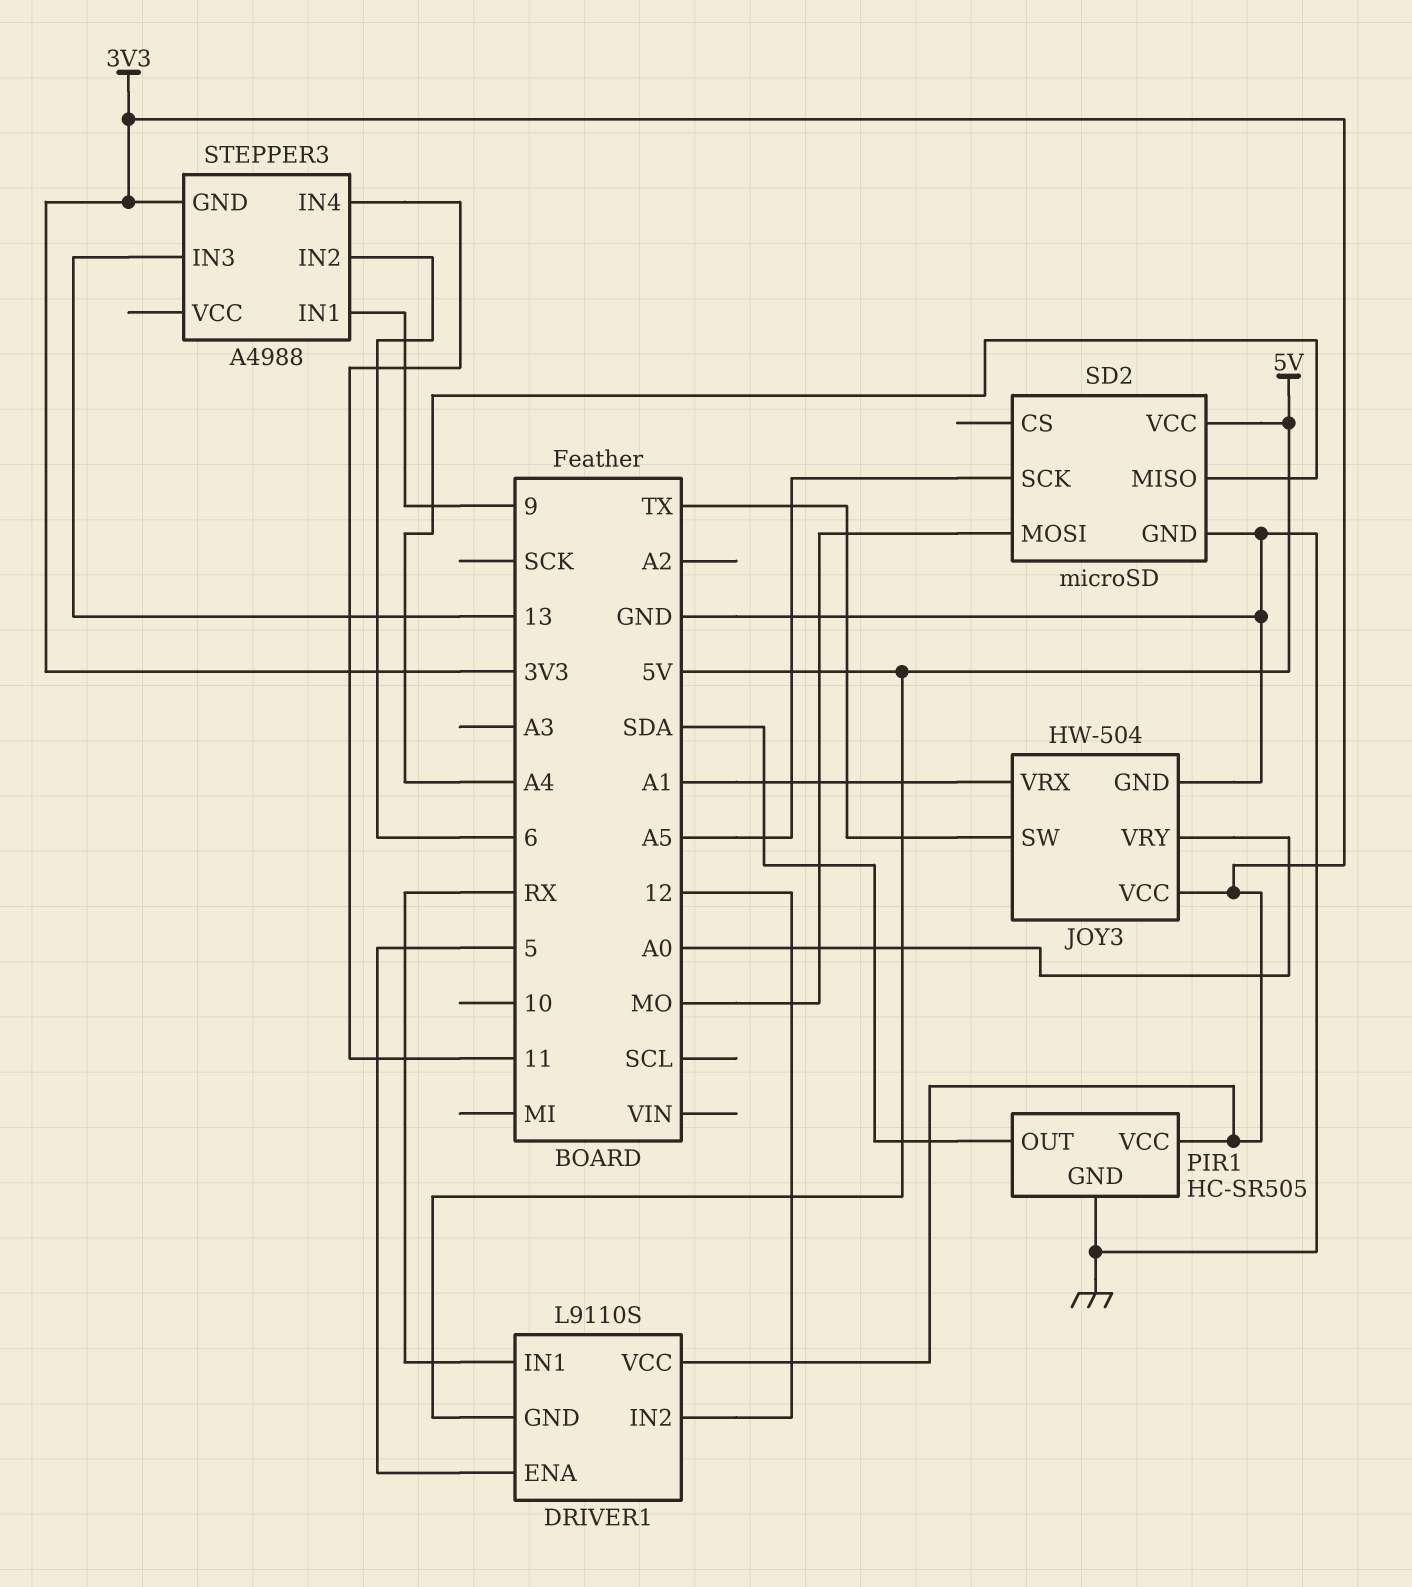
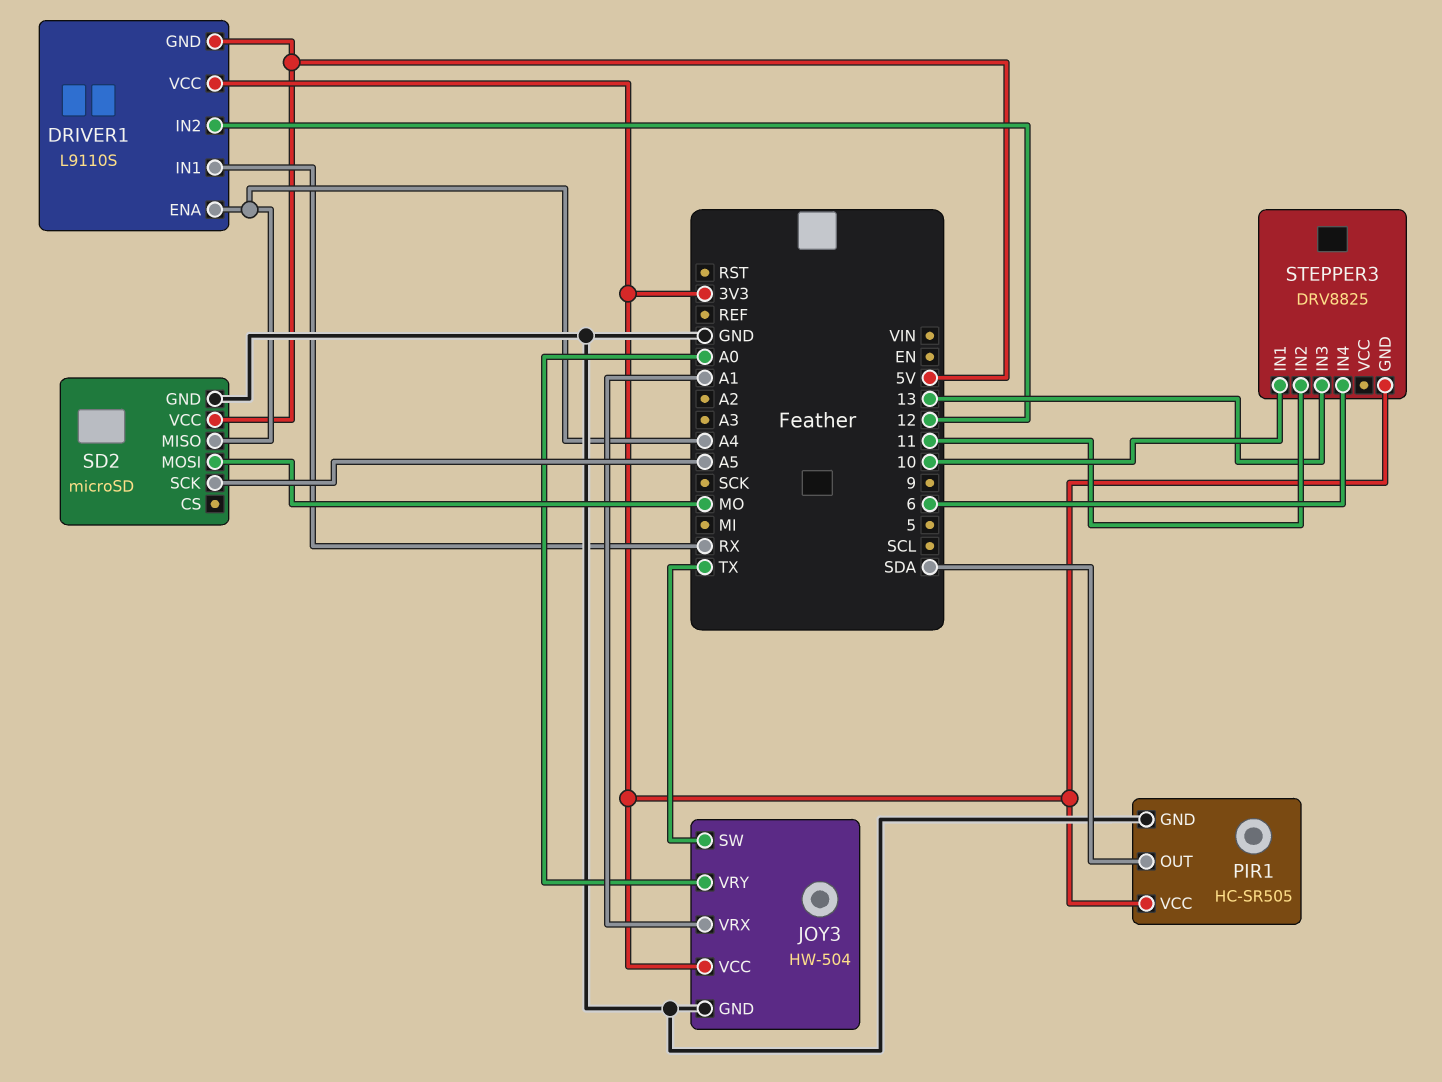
DRIVER1 pin ENA: 5 -> A4
STEPPER3: A4988 -> DRV8825
STEPPER3 pin IN1: 9 -> 10
STEPPER3 pin IN2: 6 -> 11
STEPPER3 pin IN4: 11 -> 6

